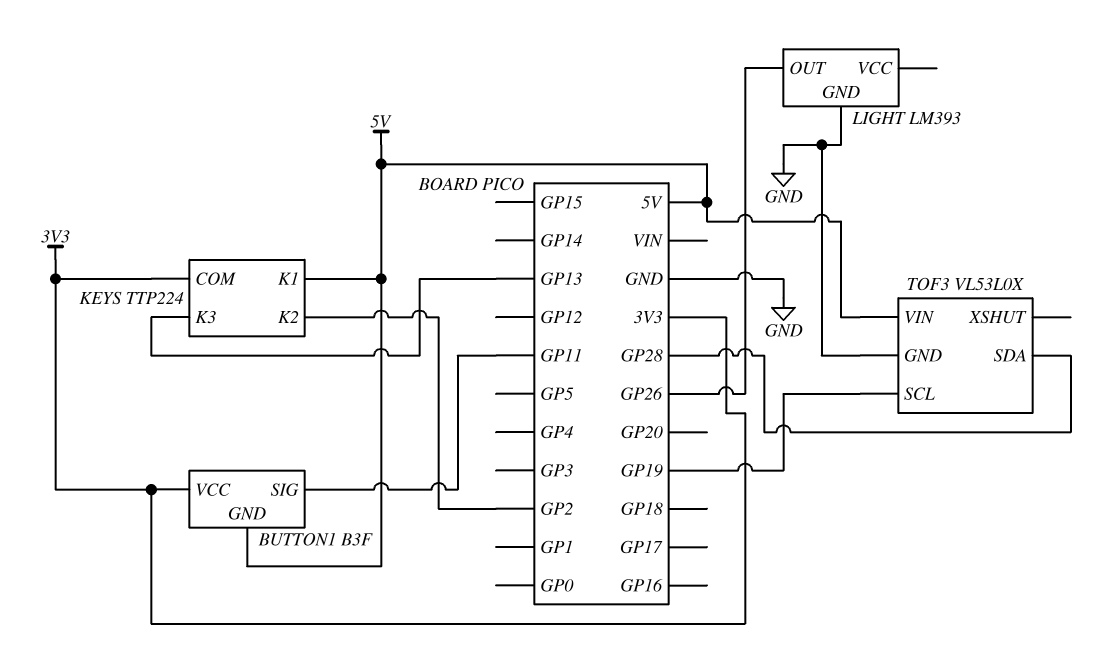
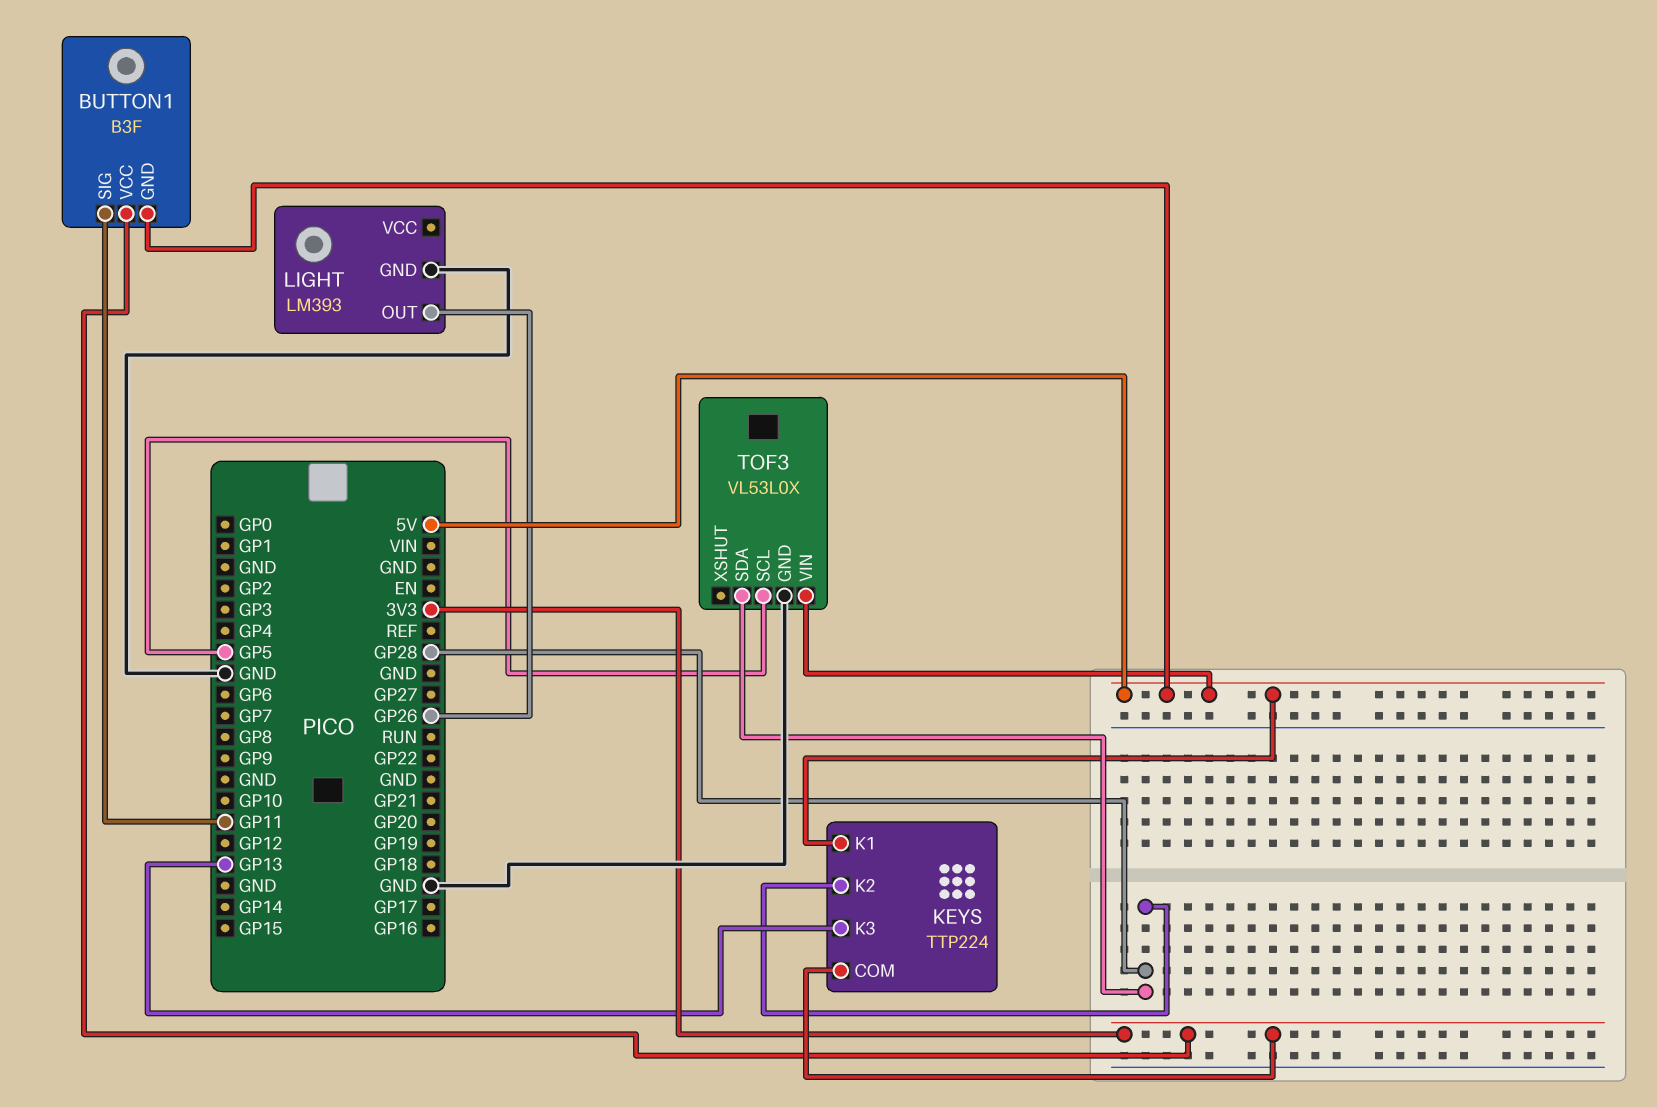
KEYS pin K2: GP2 -> GP28
TOF3 pin SCL: GP19 -> GP5

